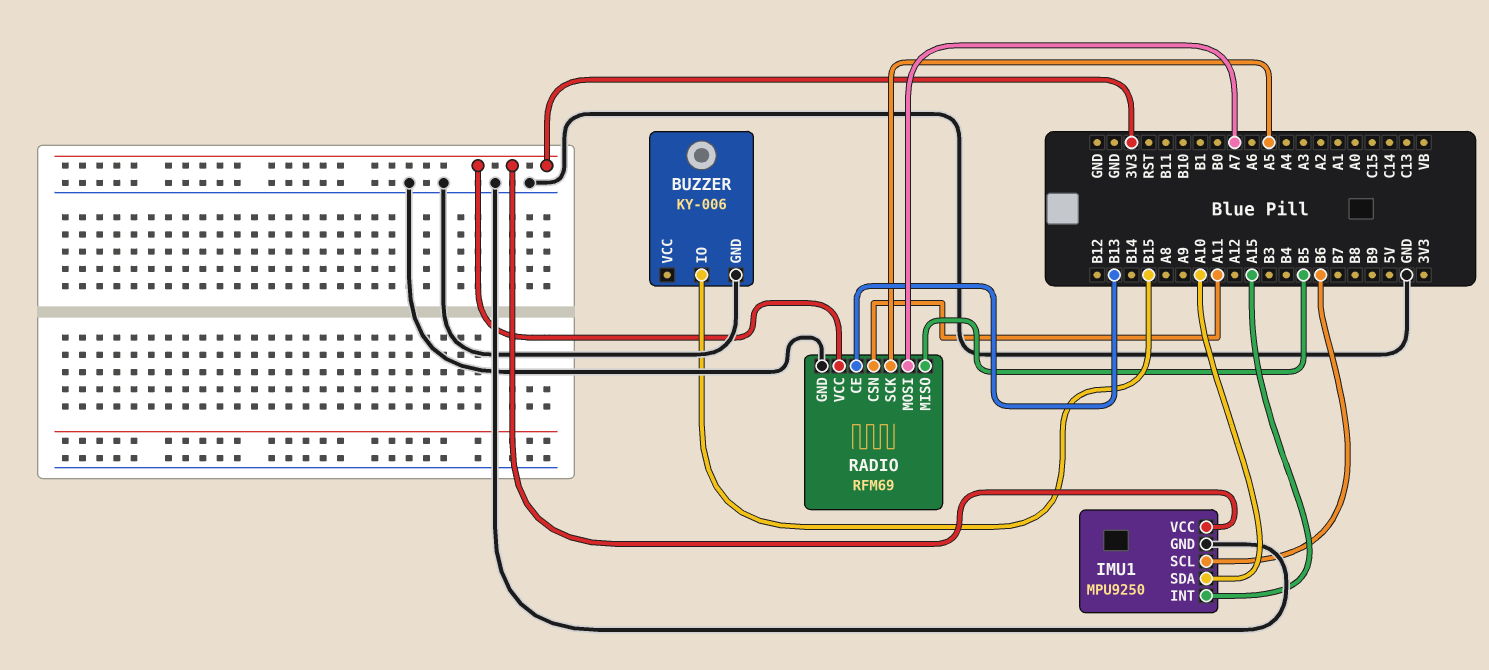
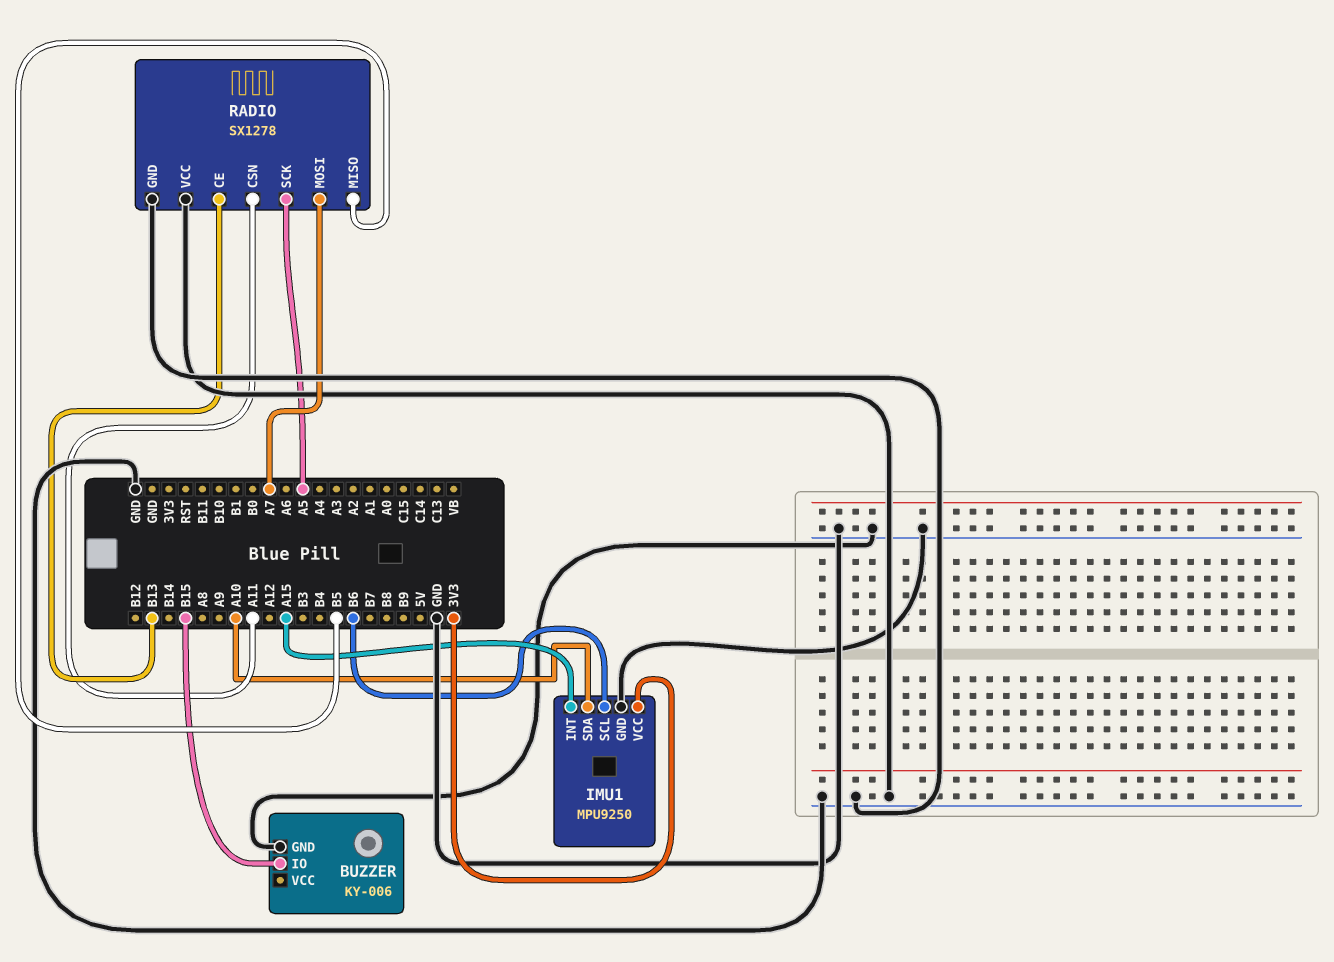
RADIO: RFM69 -> SX1278
RADIO pin VCC: 3V3 -> GND

